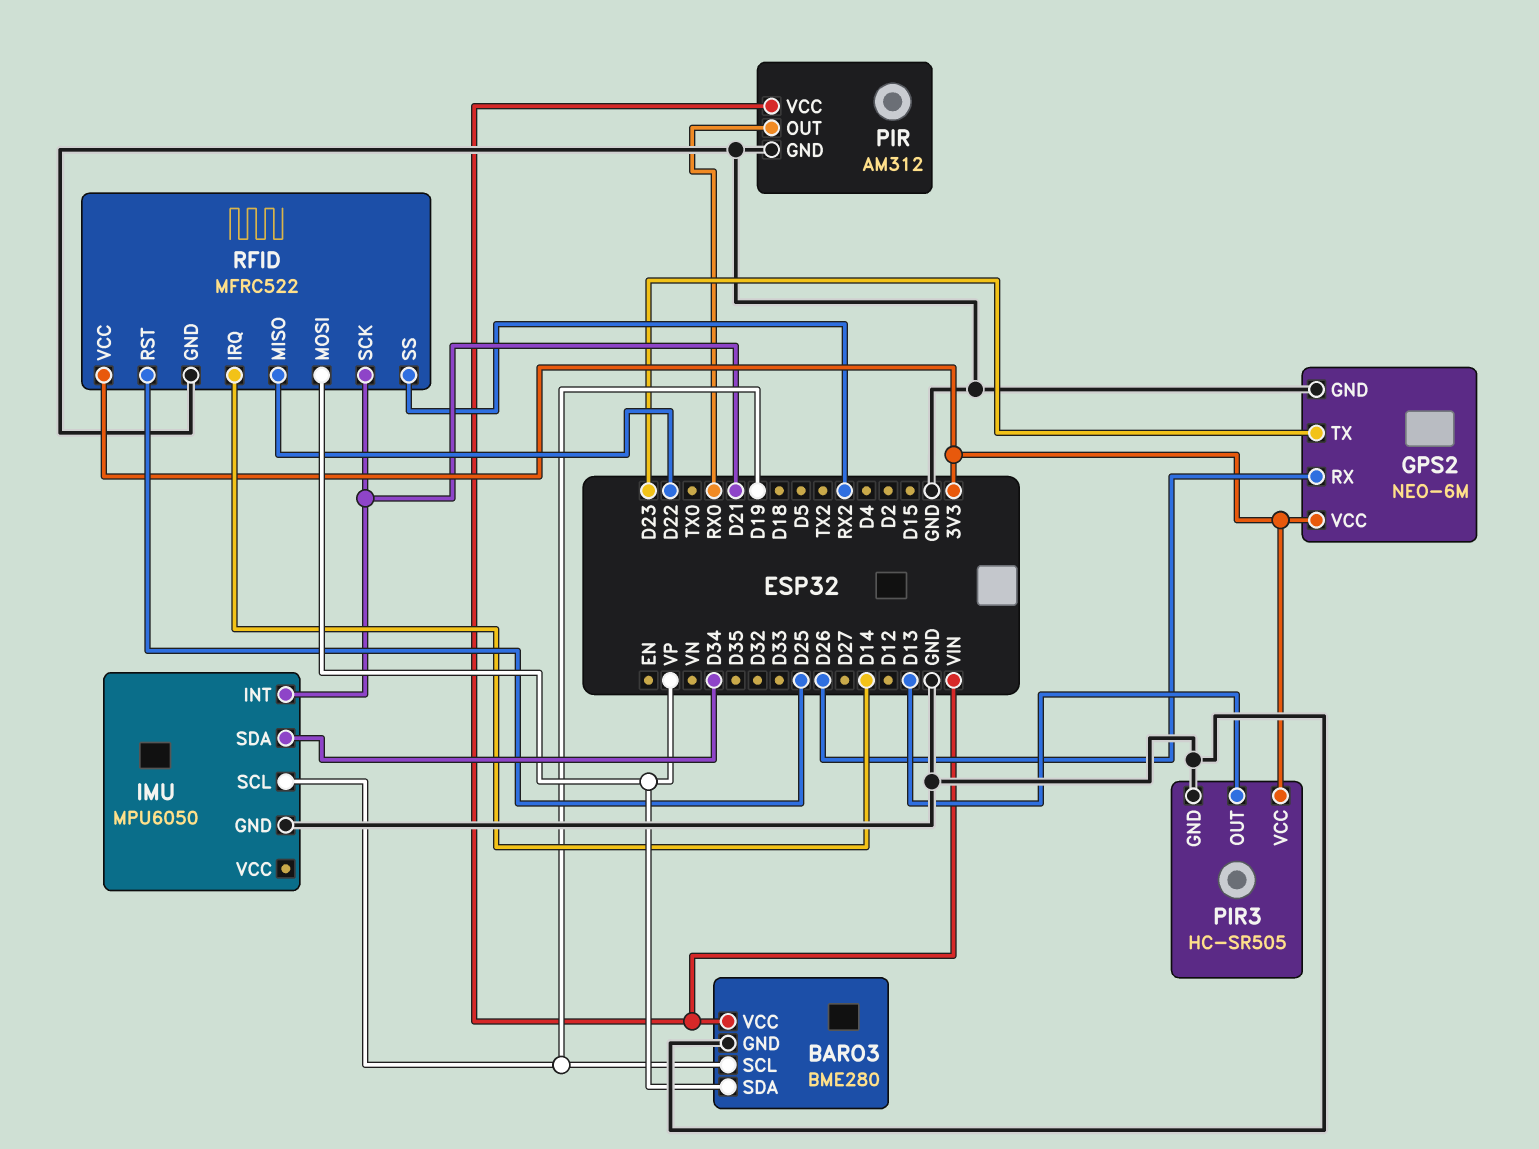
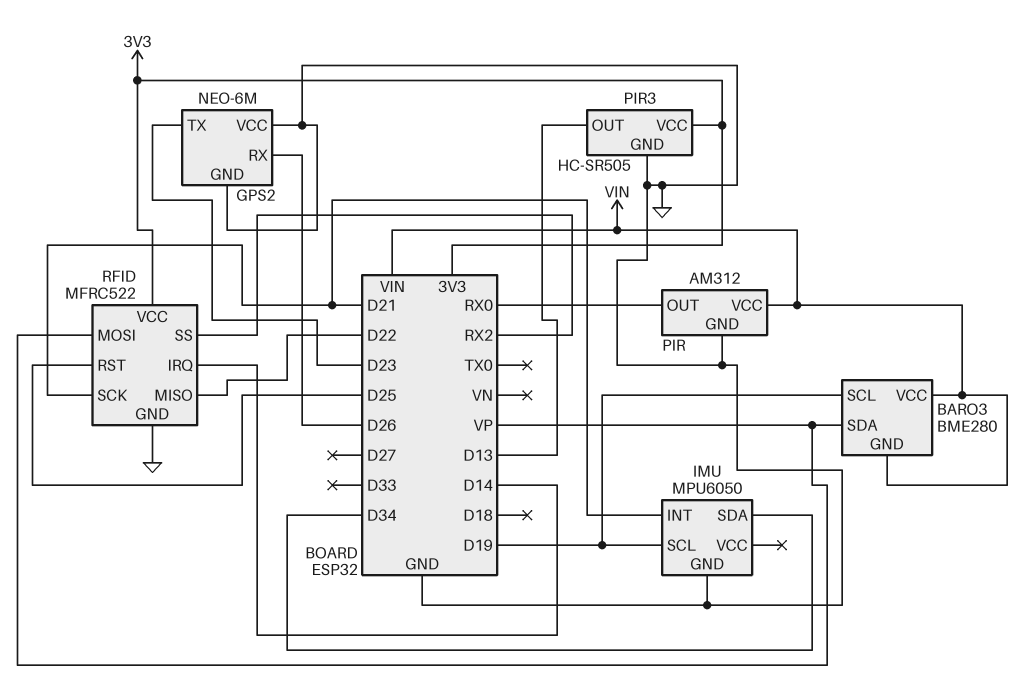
BARO3 pin GND: GND -> VIN
GPS2 pin VCC: 3V3 -> GND

